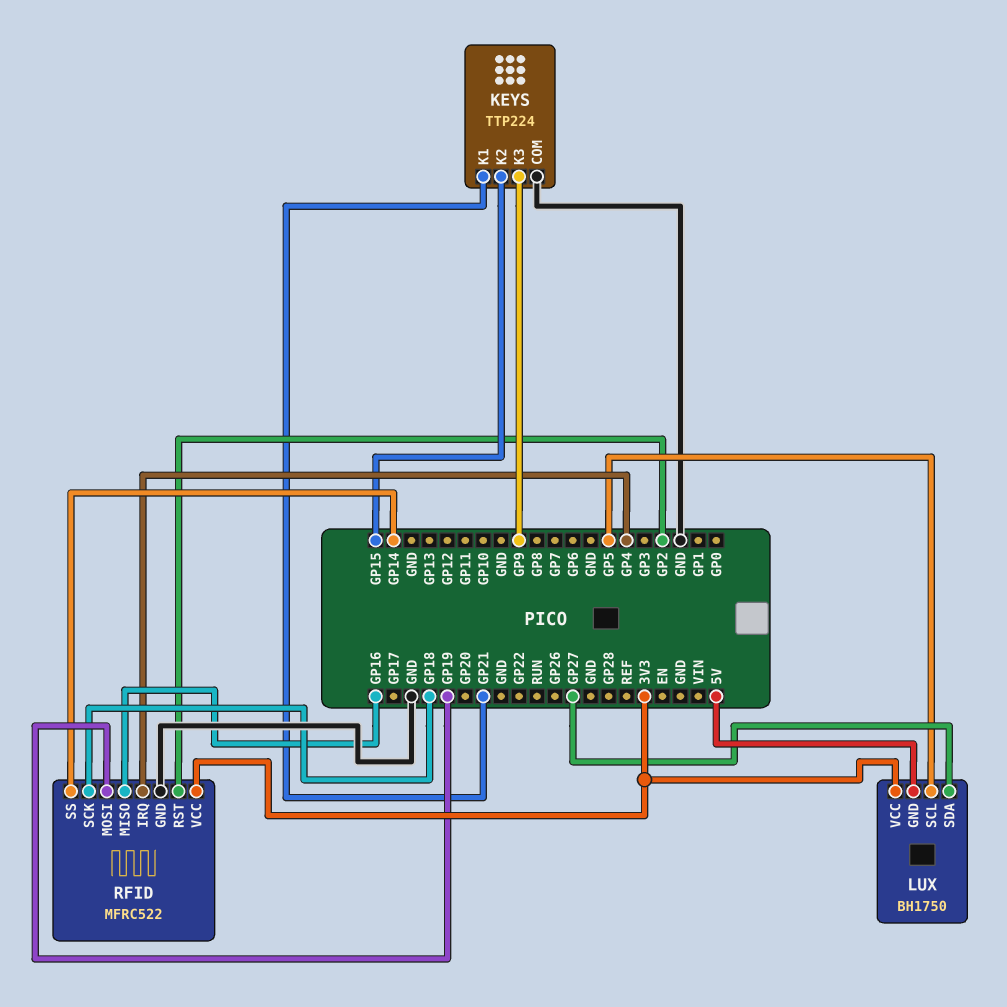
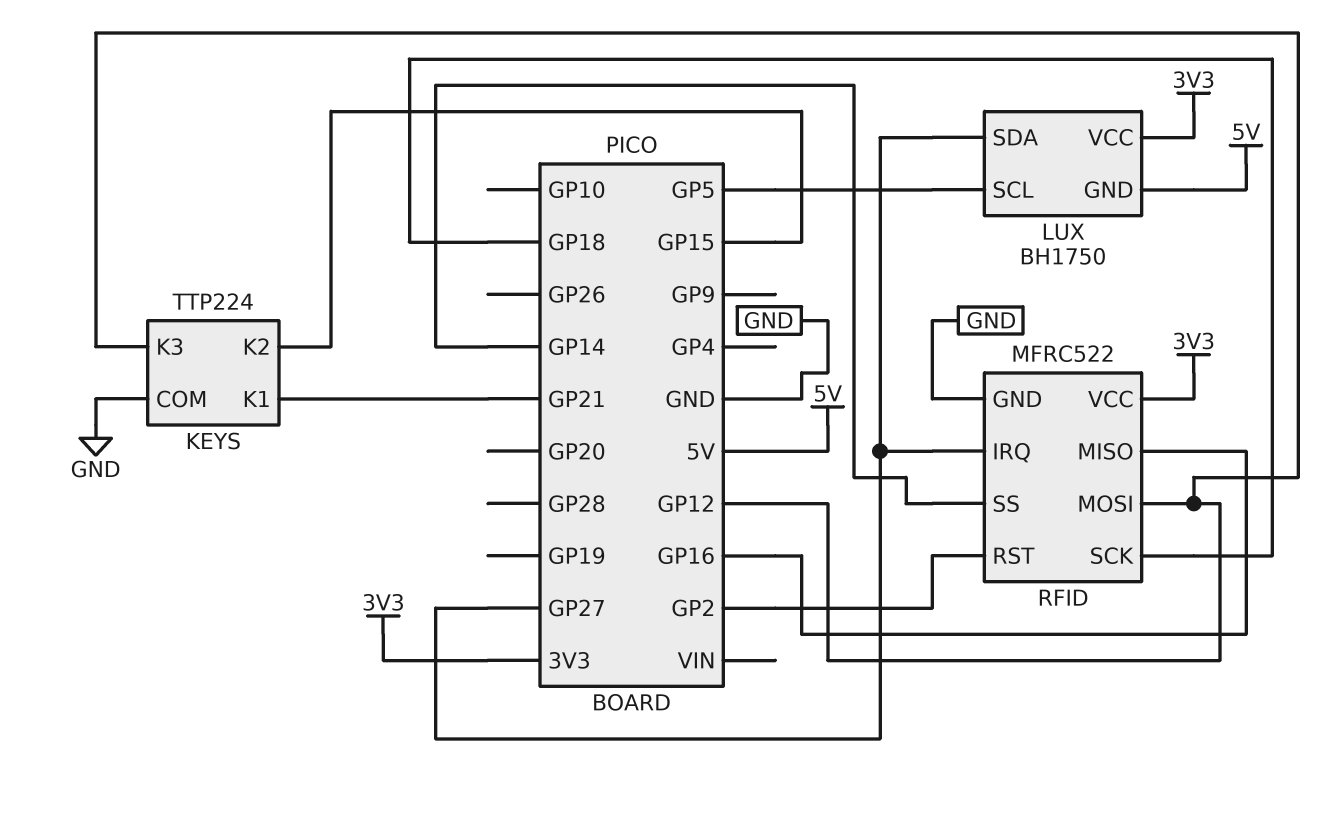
KEYS pin K3: GP9 -> GP12
RFID pin IRQ: GP4 -> GP27
RFID pin MOSI: GP19 -> GP12

